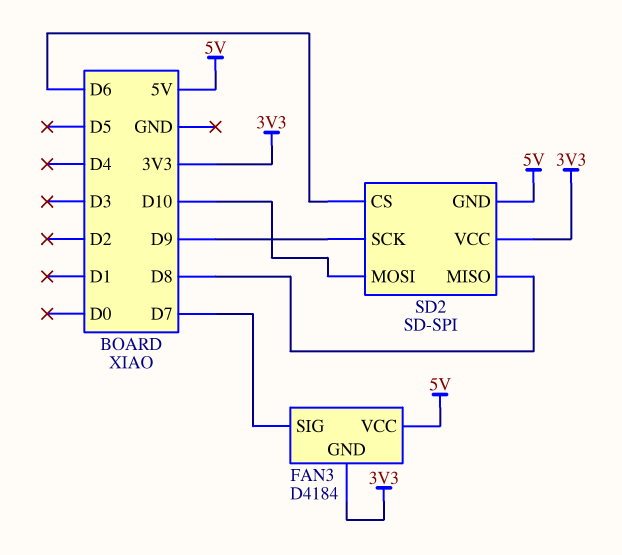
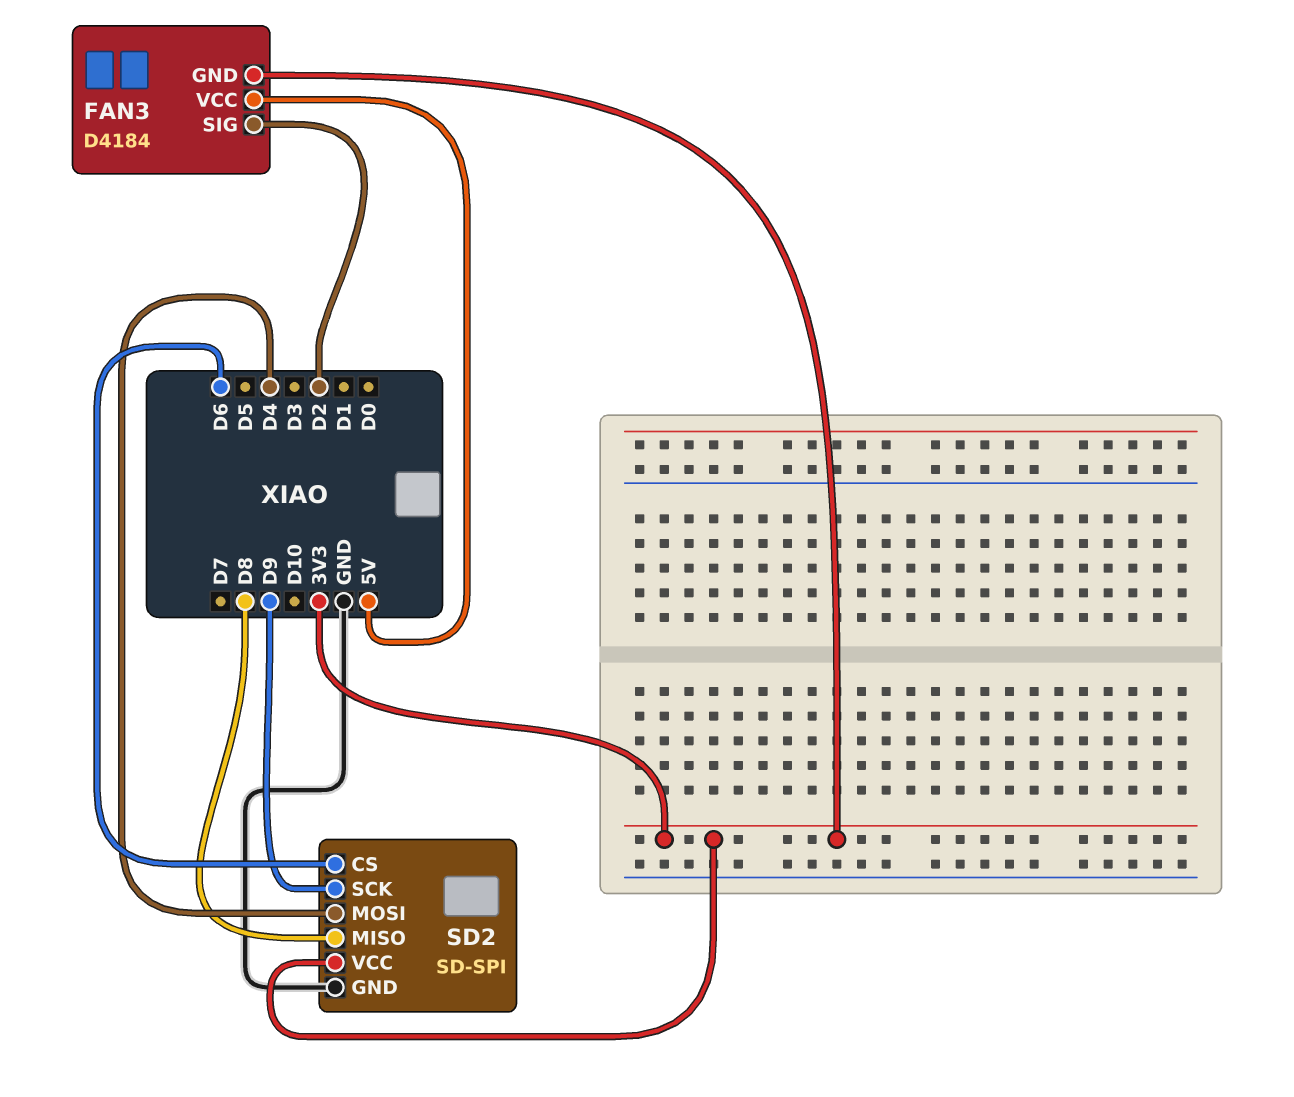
FAN3 pin SIG: D7 -> D2
SD2 pin GND: 5V -> GND
SD2 pin MOSI: D10 -> D4

